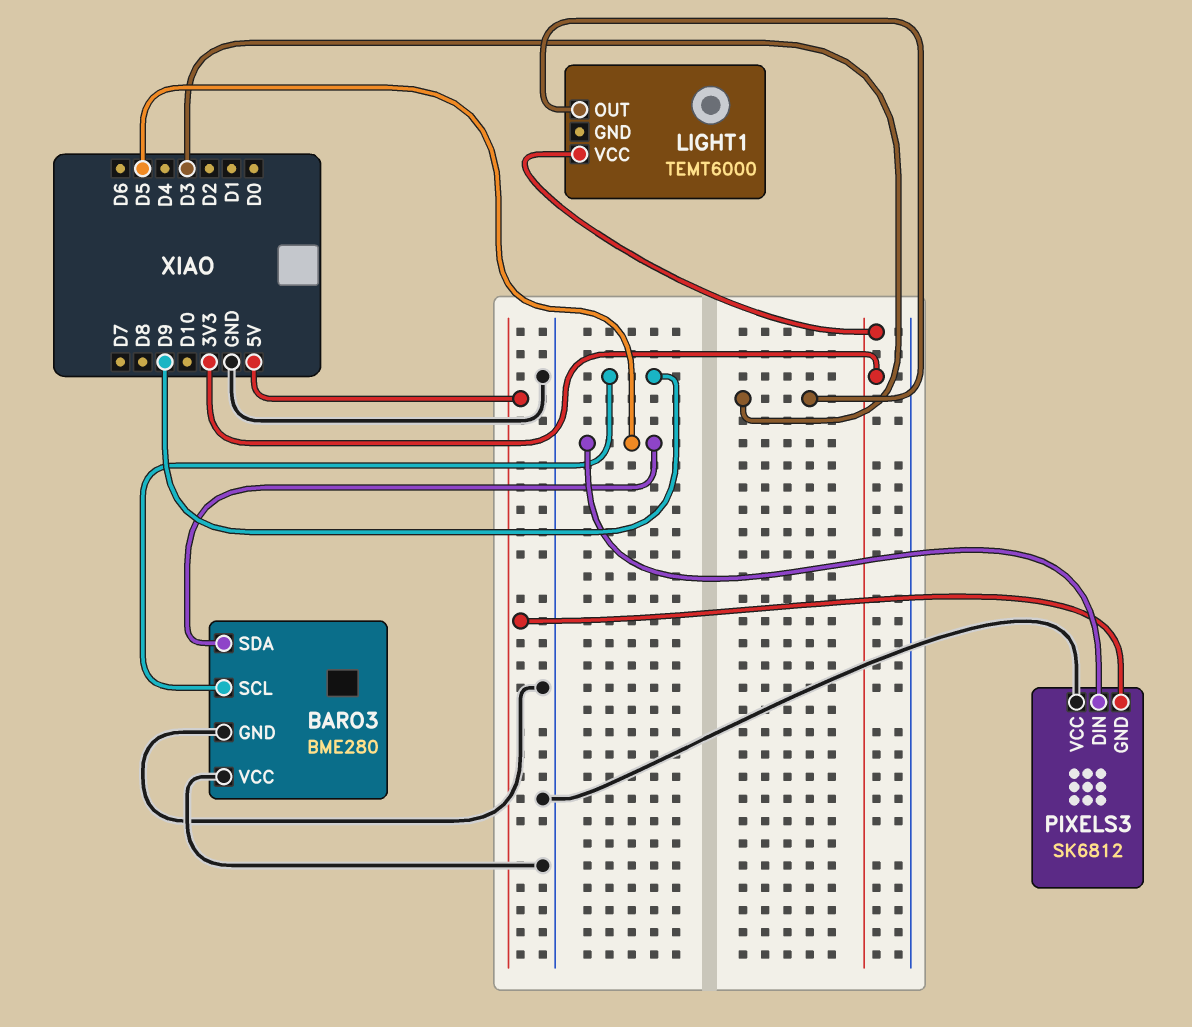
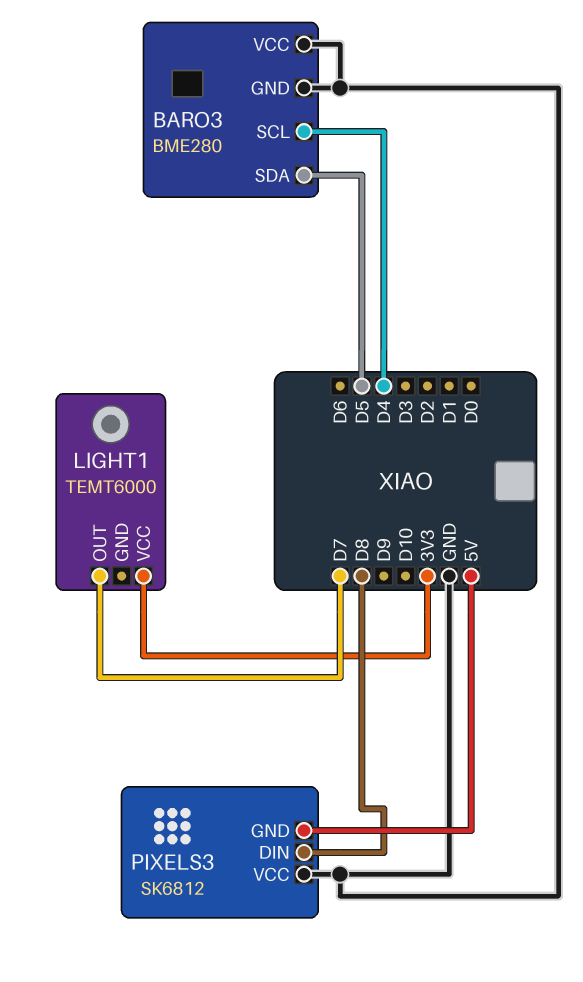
BARO3 pin SCL: D9 -> D4
LIGHT1 pin OUT: D3 -> D7
PIXELS3 pin DIN: D5 -> D8

